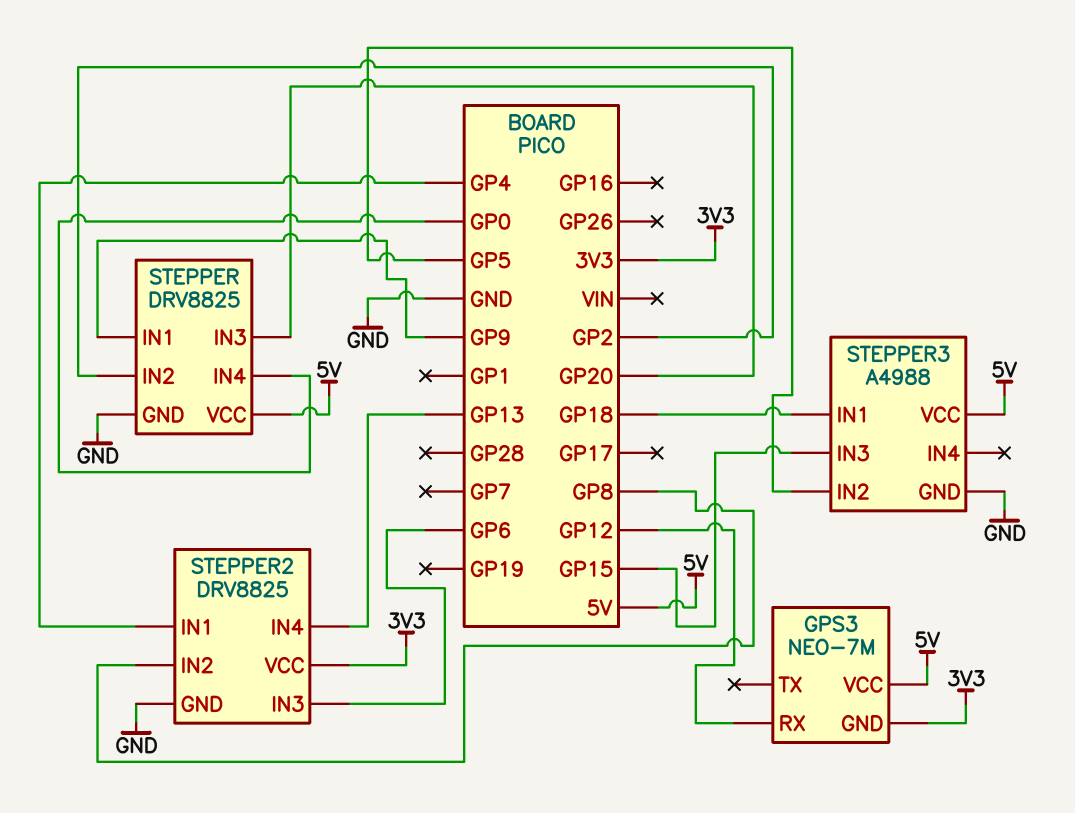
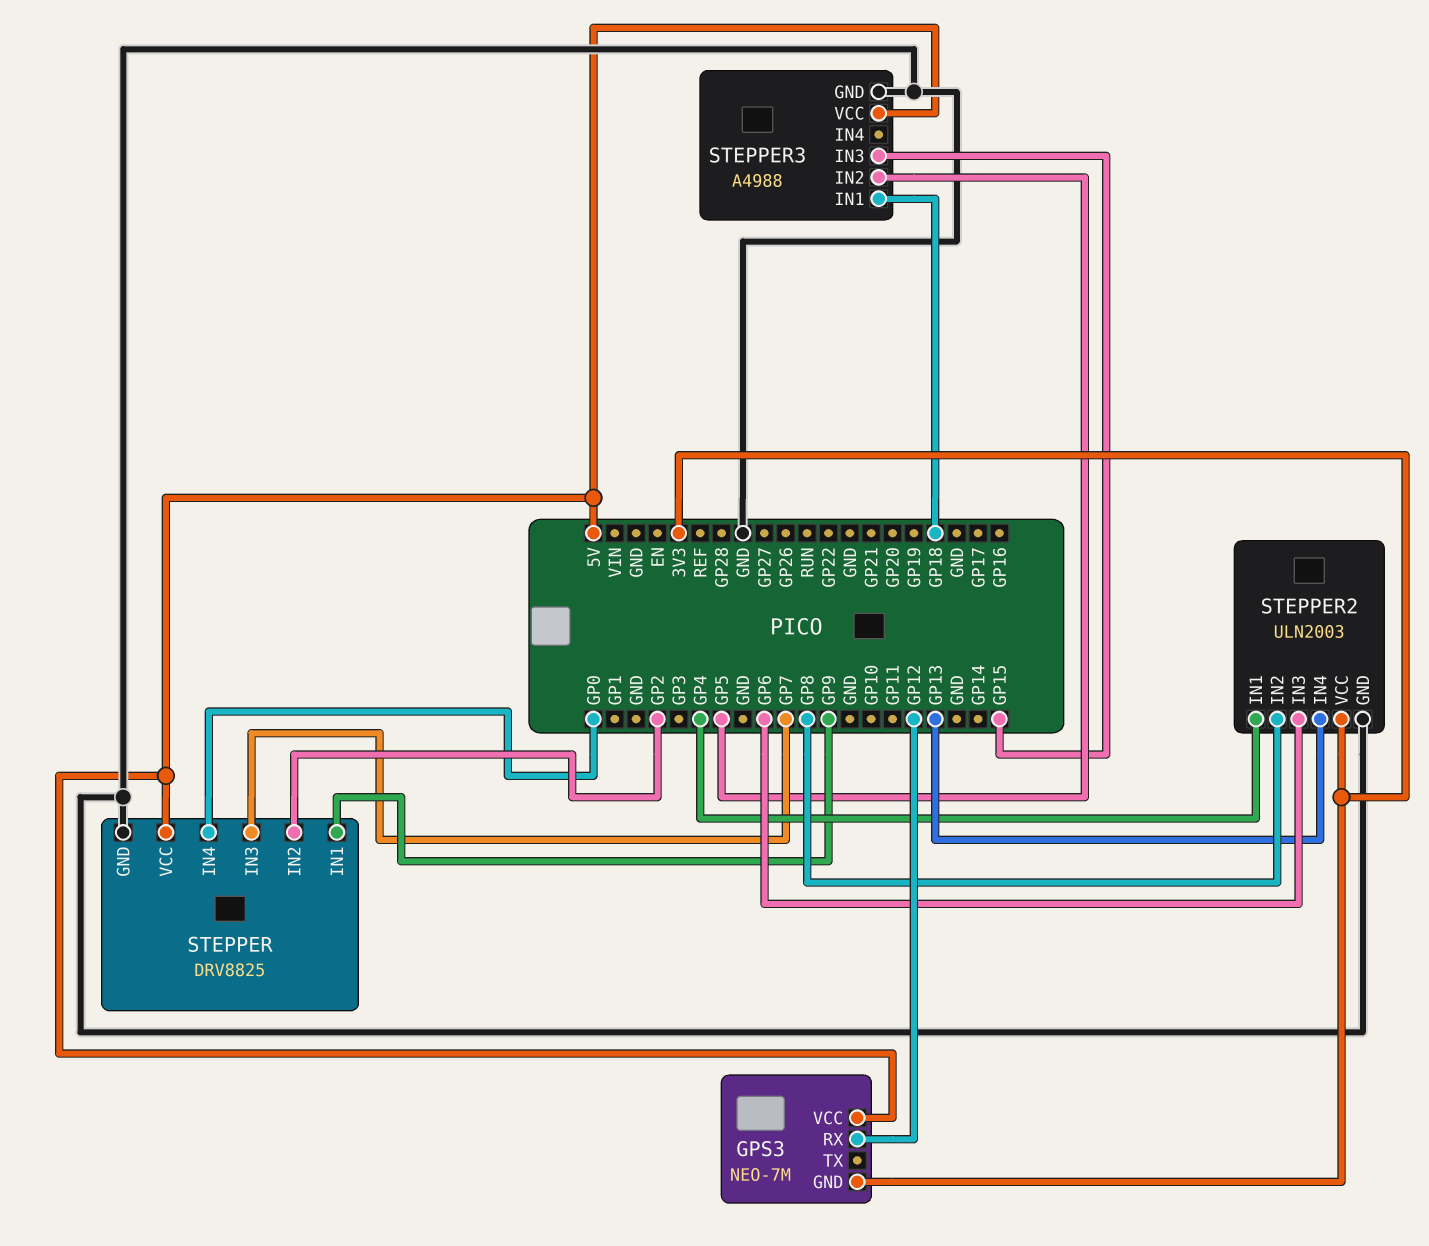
STEPPER pin IN3: GP20 -> GP7
STEPPER2: DRV8825 -> ULN2003

